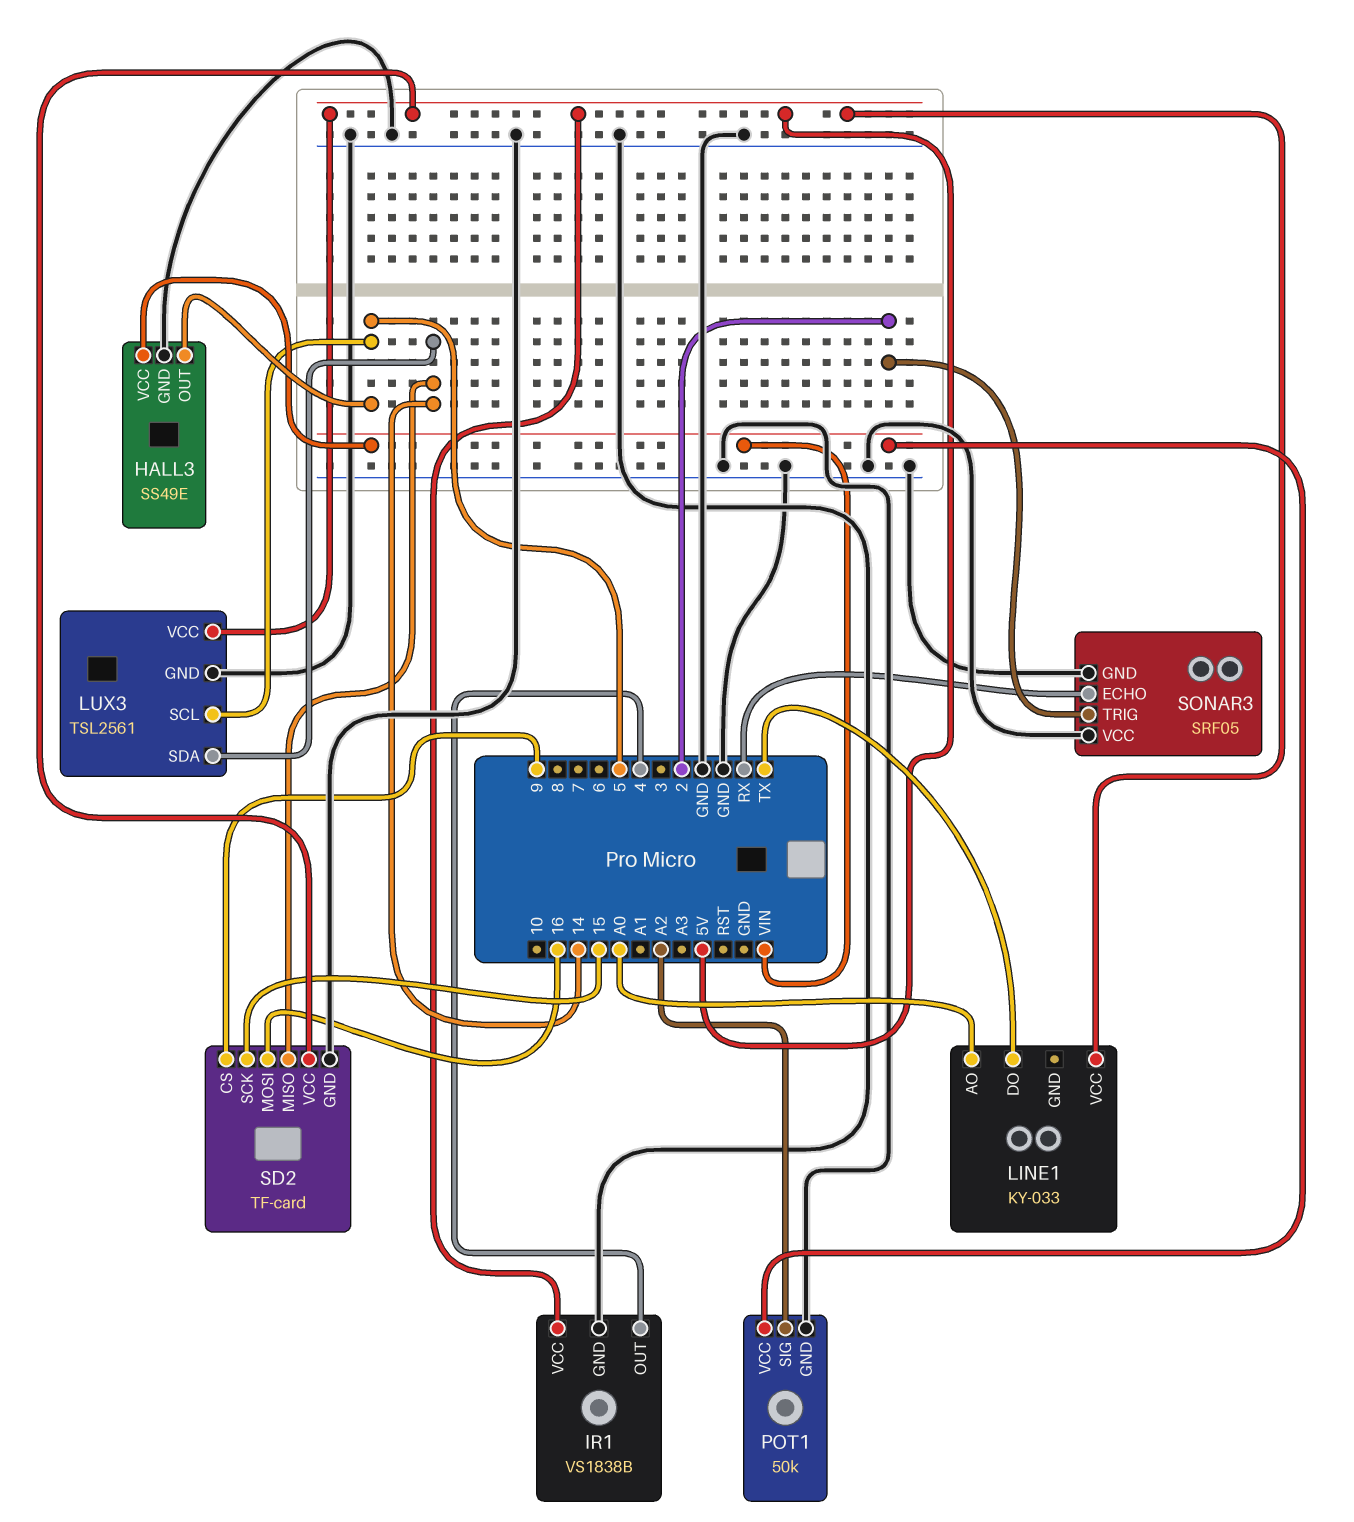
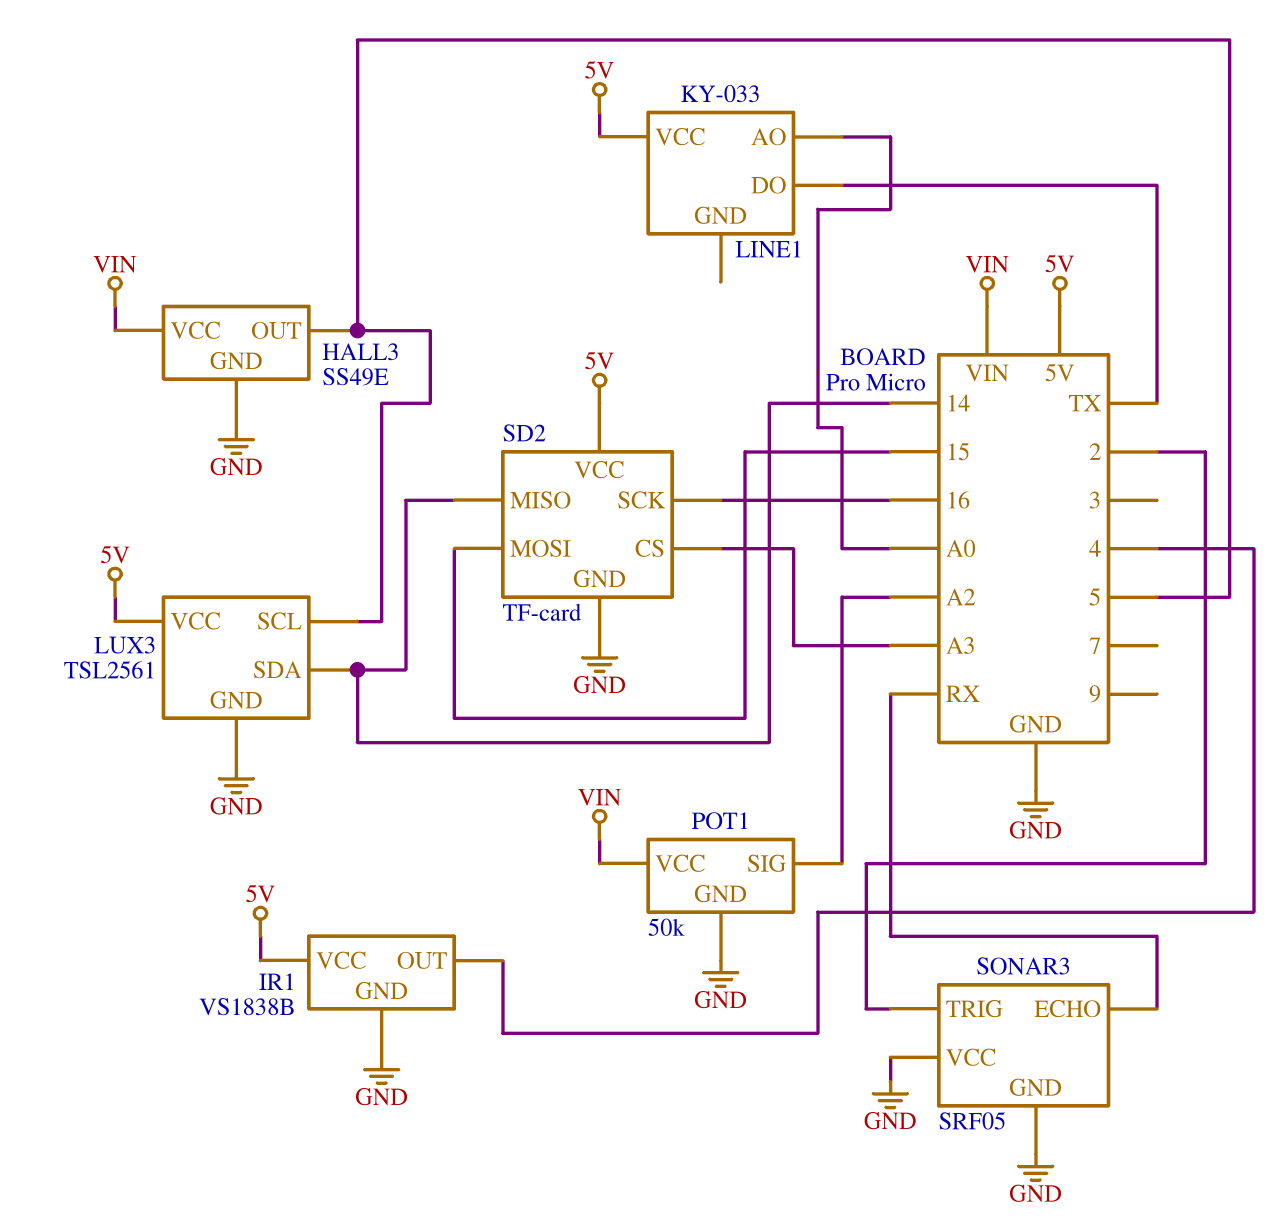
SD2 pin CS: 9 -> A3
SD2 pin MOSI: 16 -> 15
SD2 pin SCK: 15 -> 16

